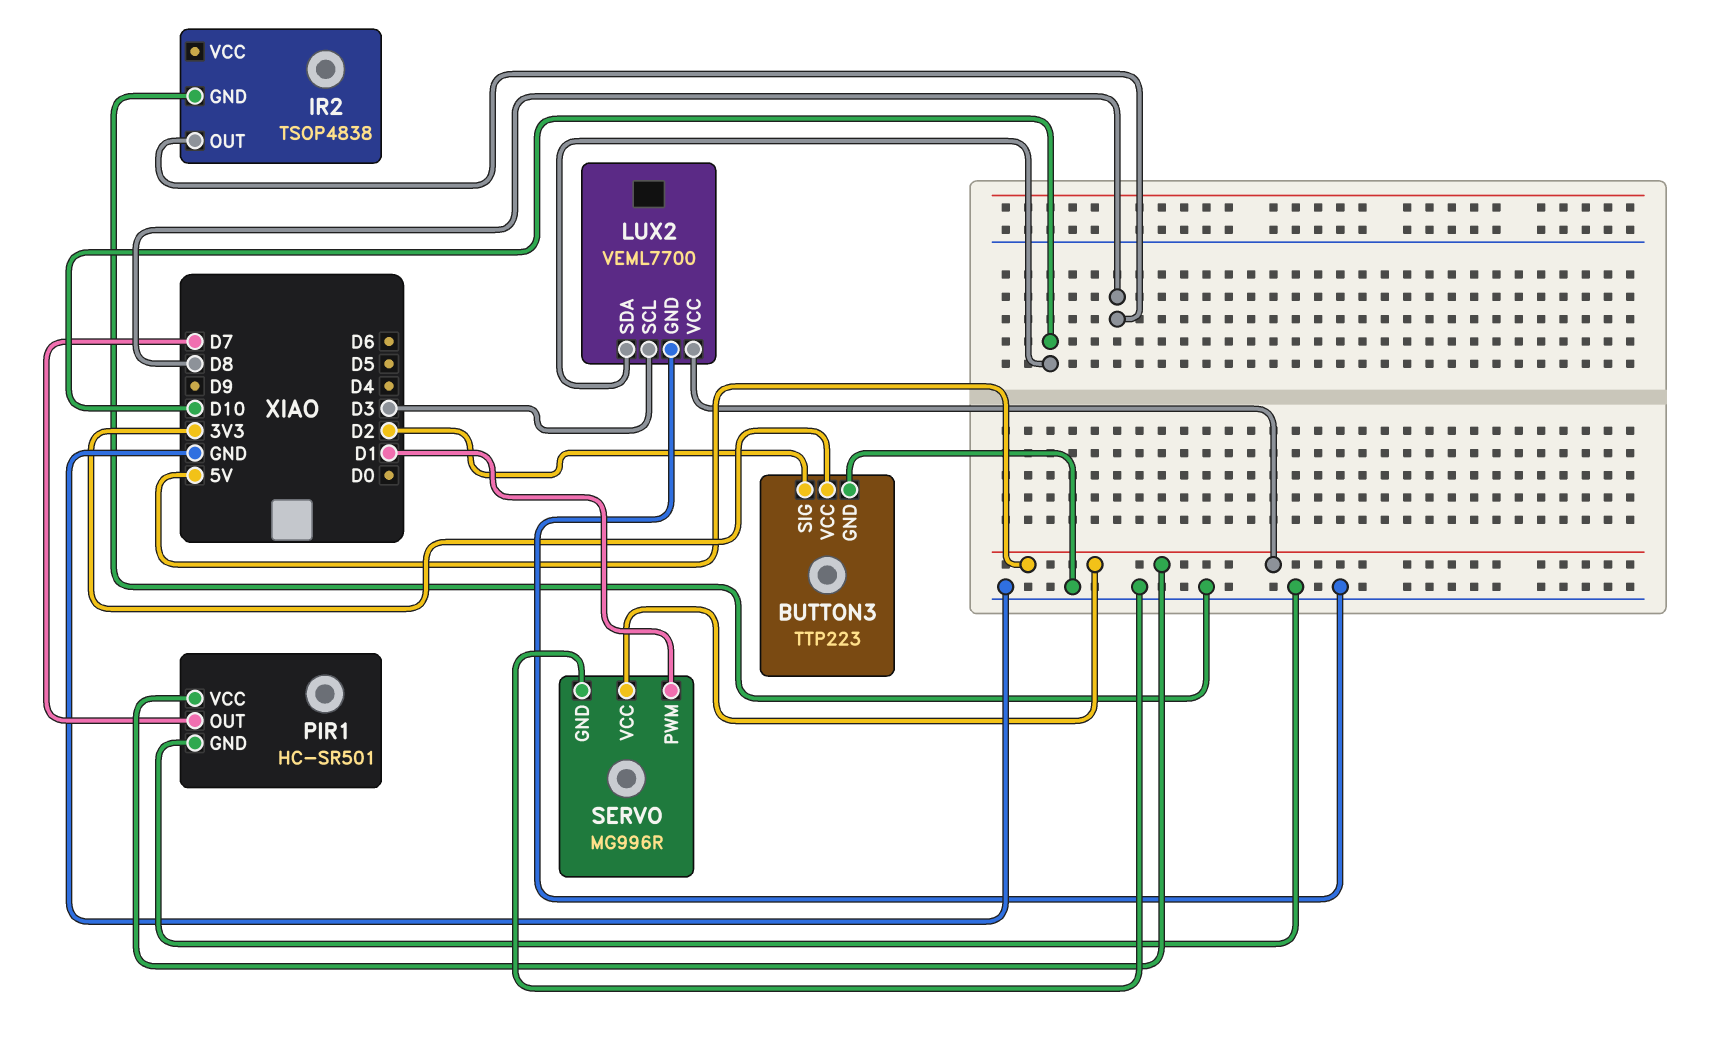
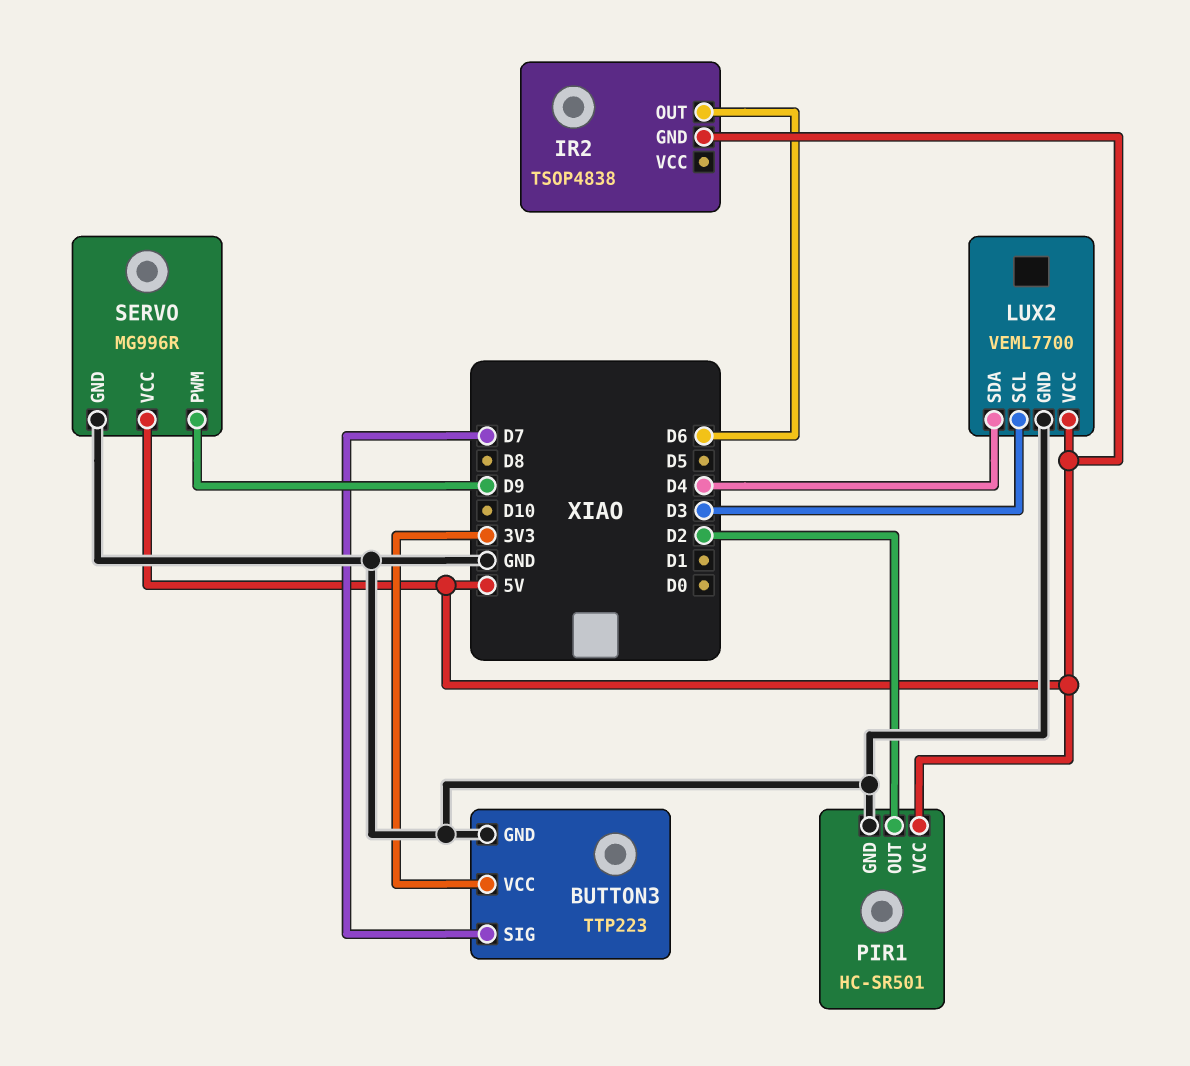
BUTTON3 pin SIG: D2 -> D7
IR2 pin GND: GND -> 5V
IR2 pin OUT: D8 -> D6
LUX2 pin SDA: D10 -> D4
PIR1 pin OUT: D7 -> D2
SERVO pin PWM: D1 -> D9

